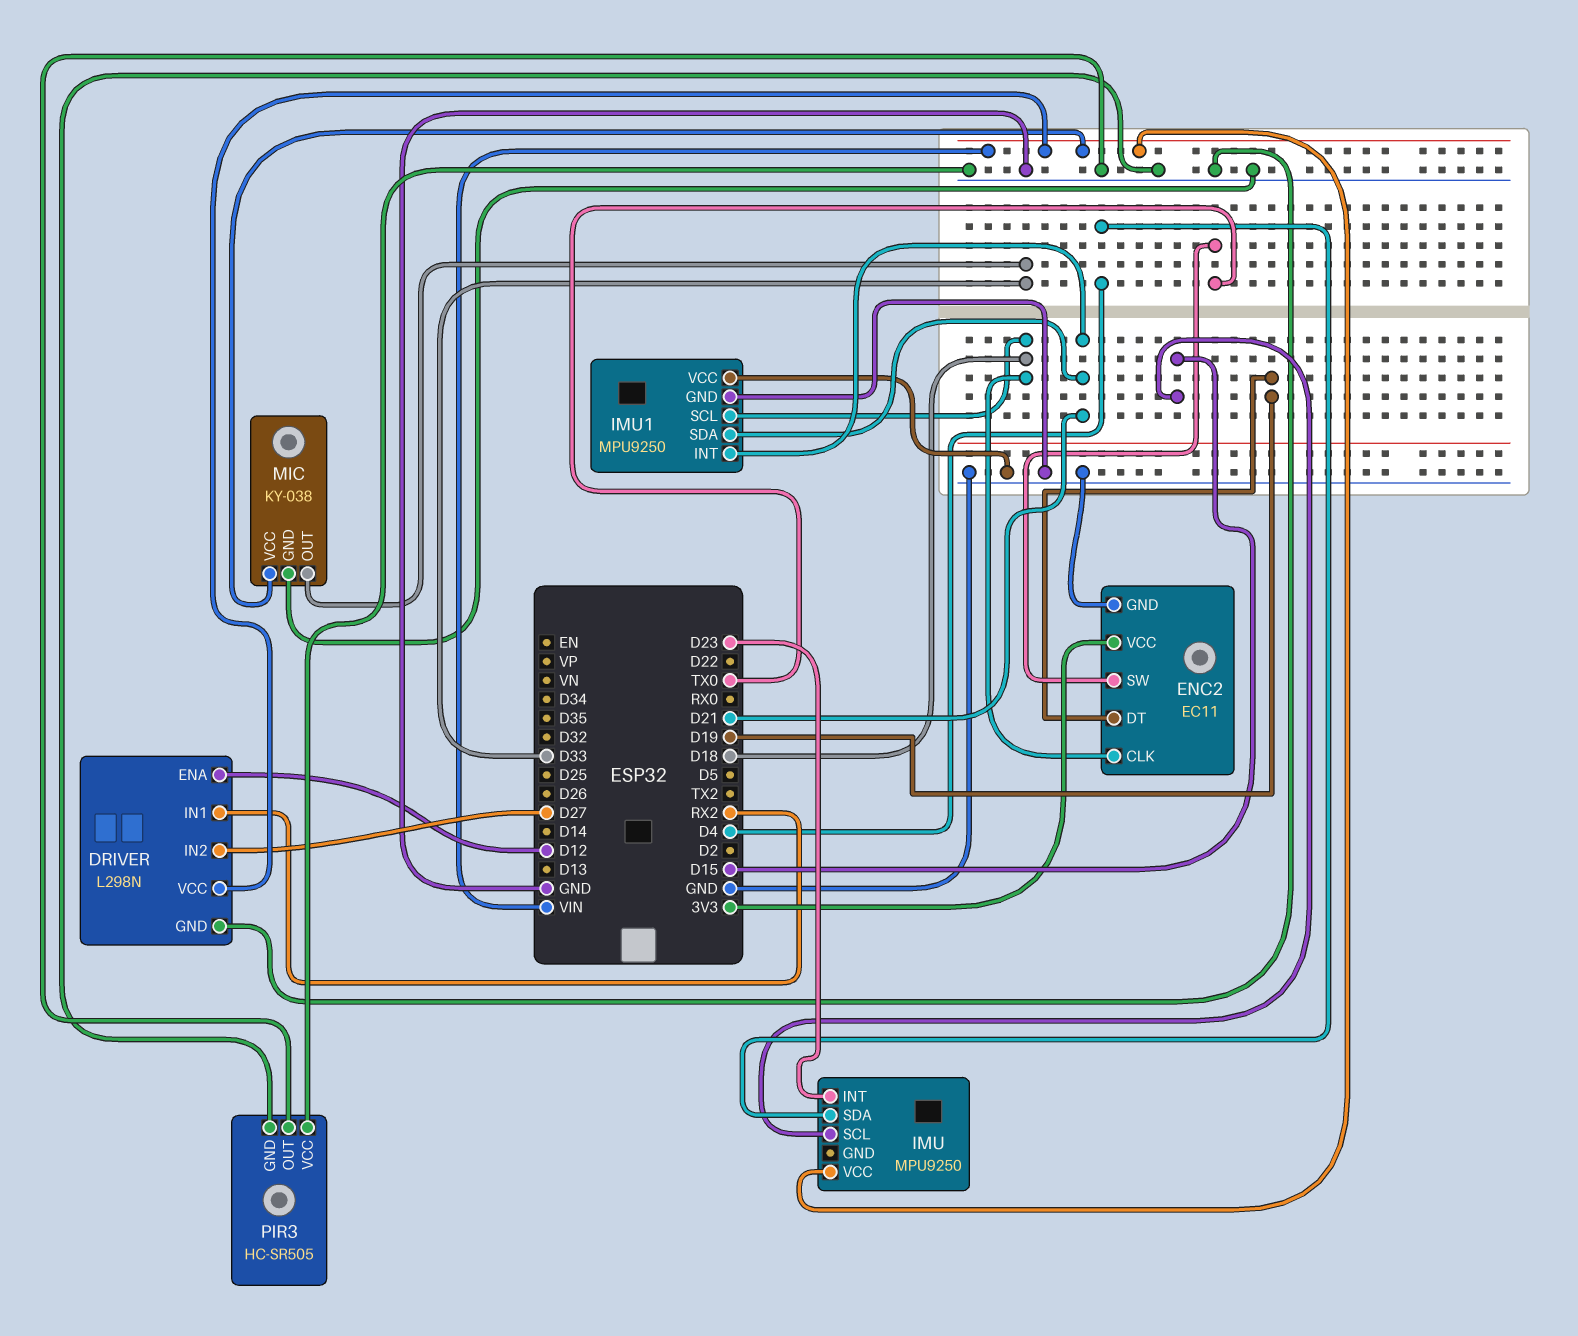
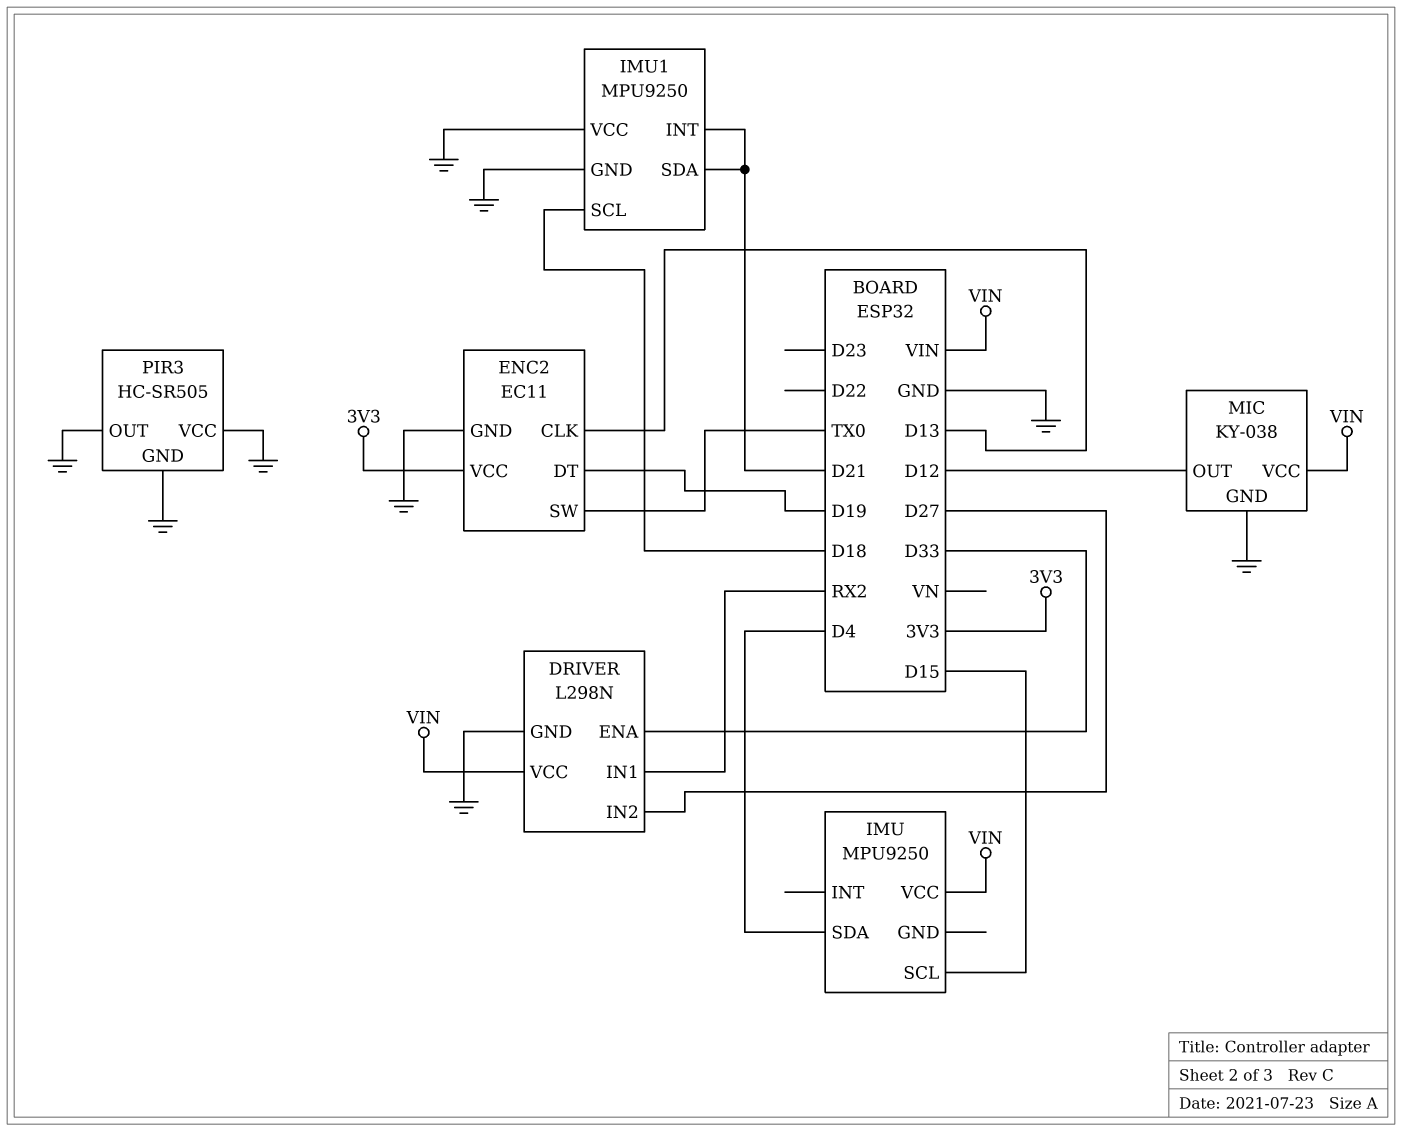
DRIVER pin ENA: D12 -> D33
ENC2 pin CLK: D18 -> D13
IMU pin INT: D23 -> none
MIC pin OUT: D33 -> D12

